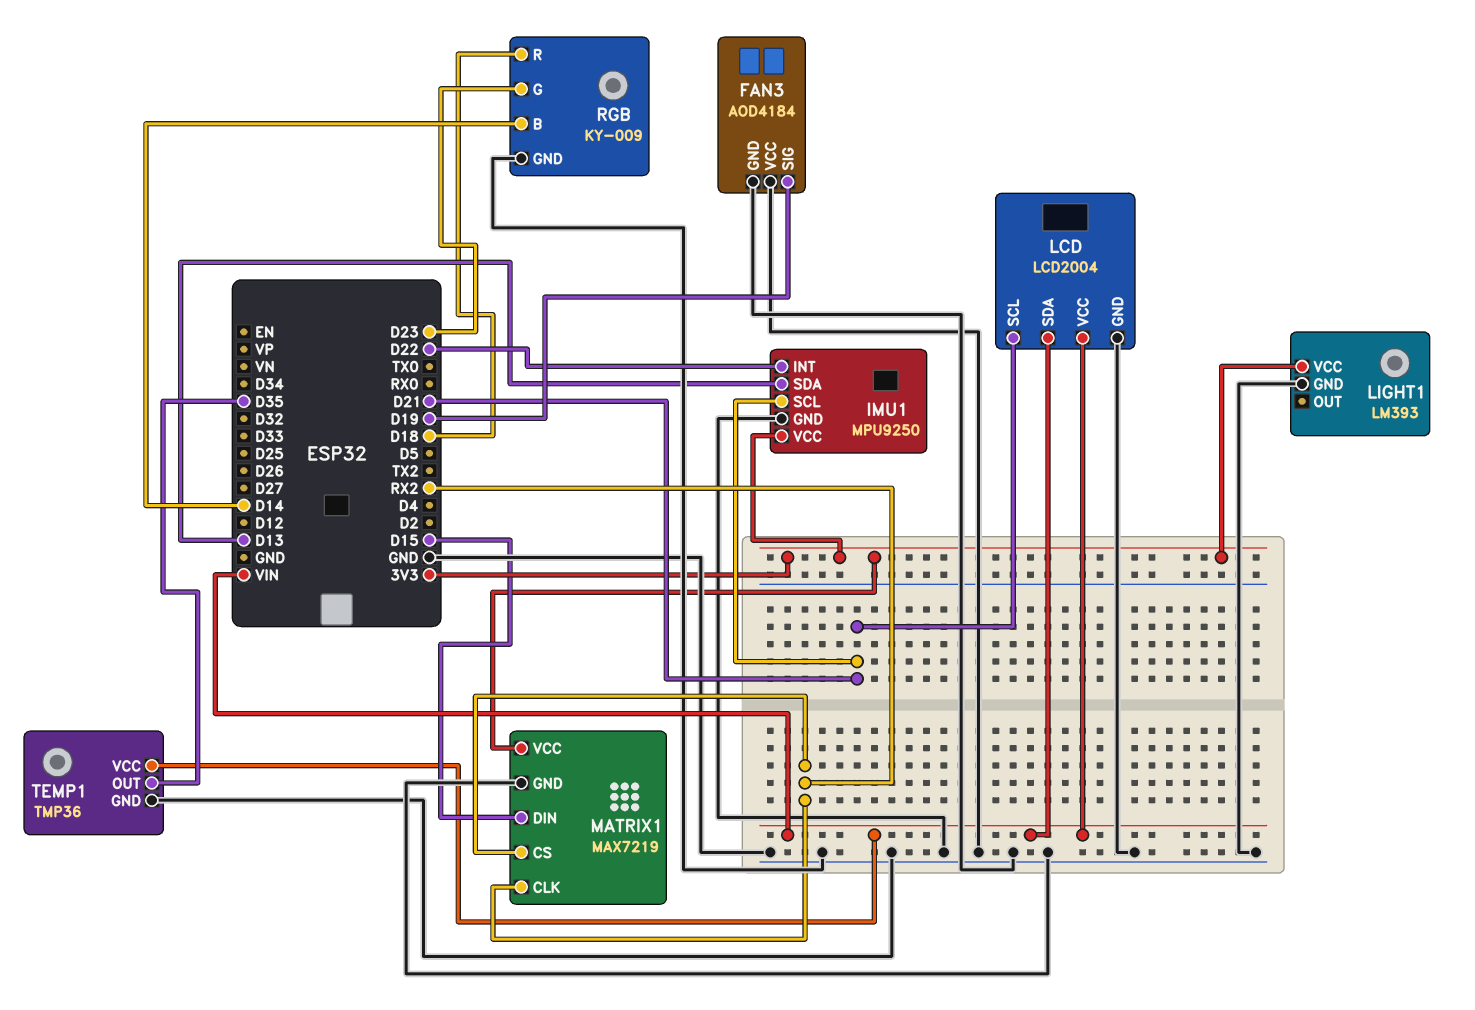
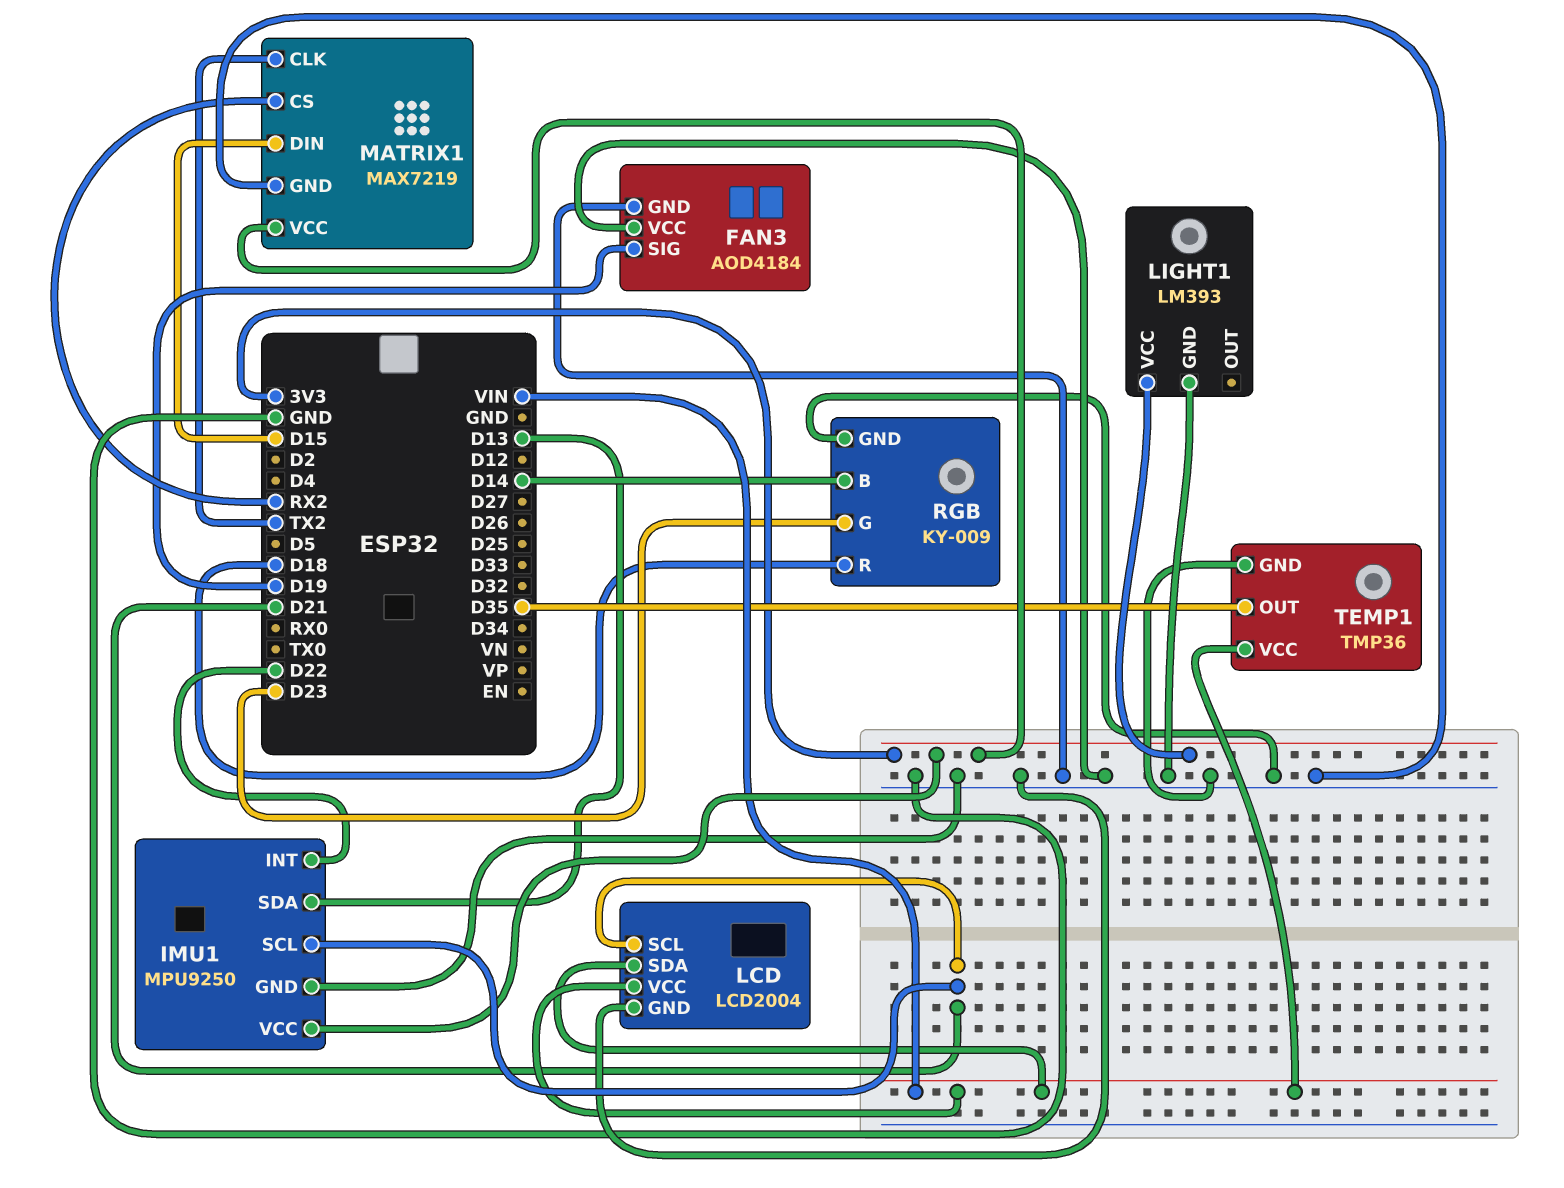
MATRIX1 pin CLK: RX2 -> TX2

